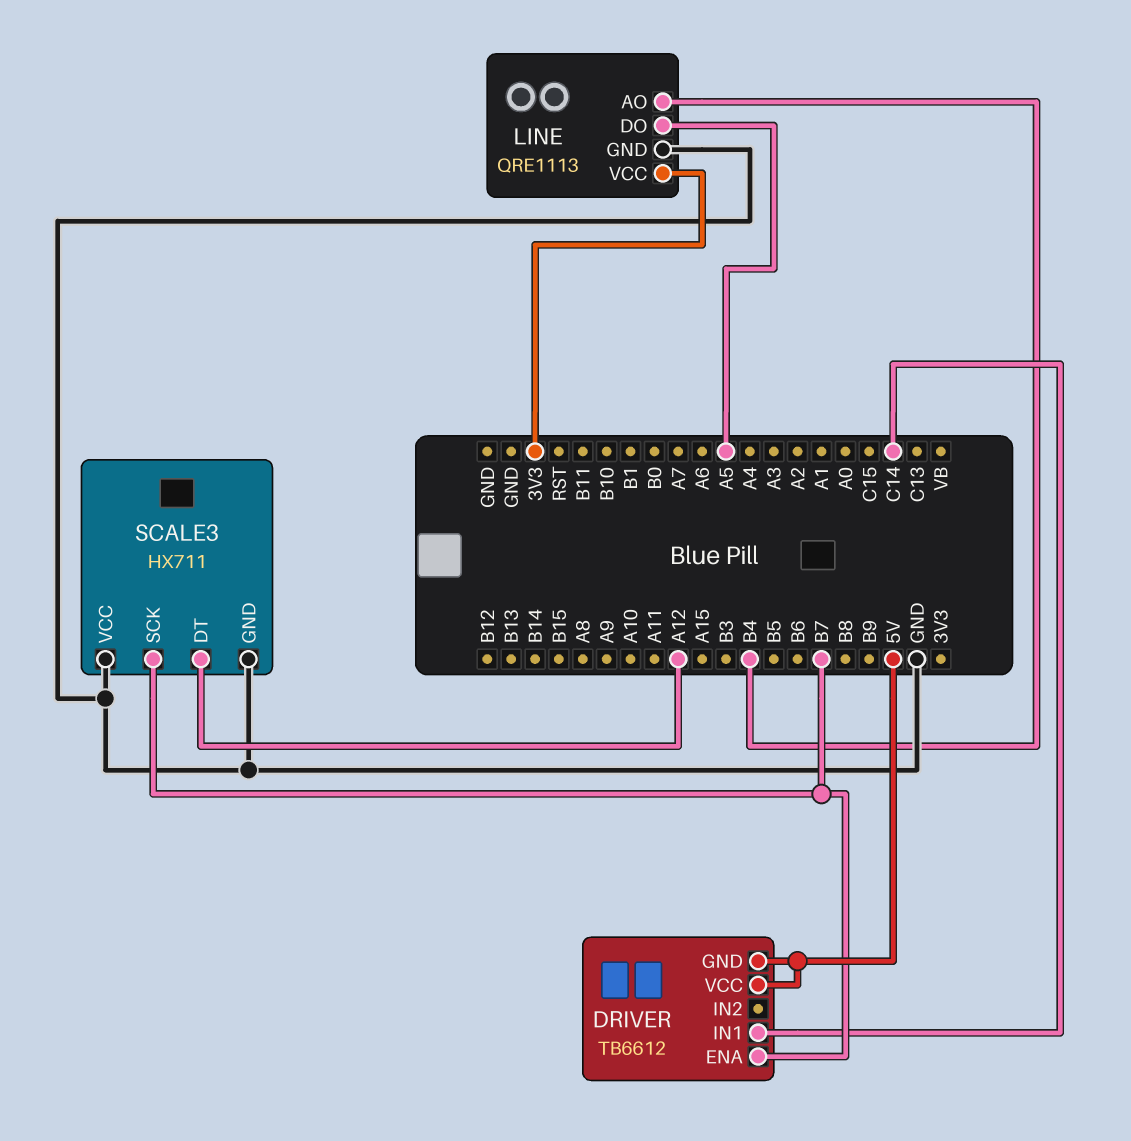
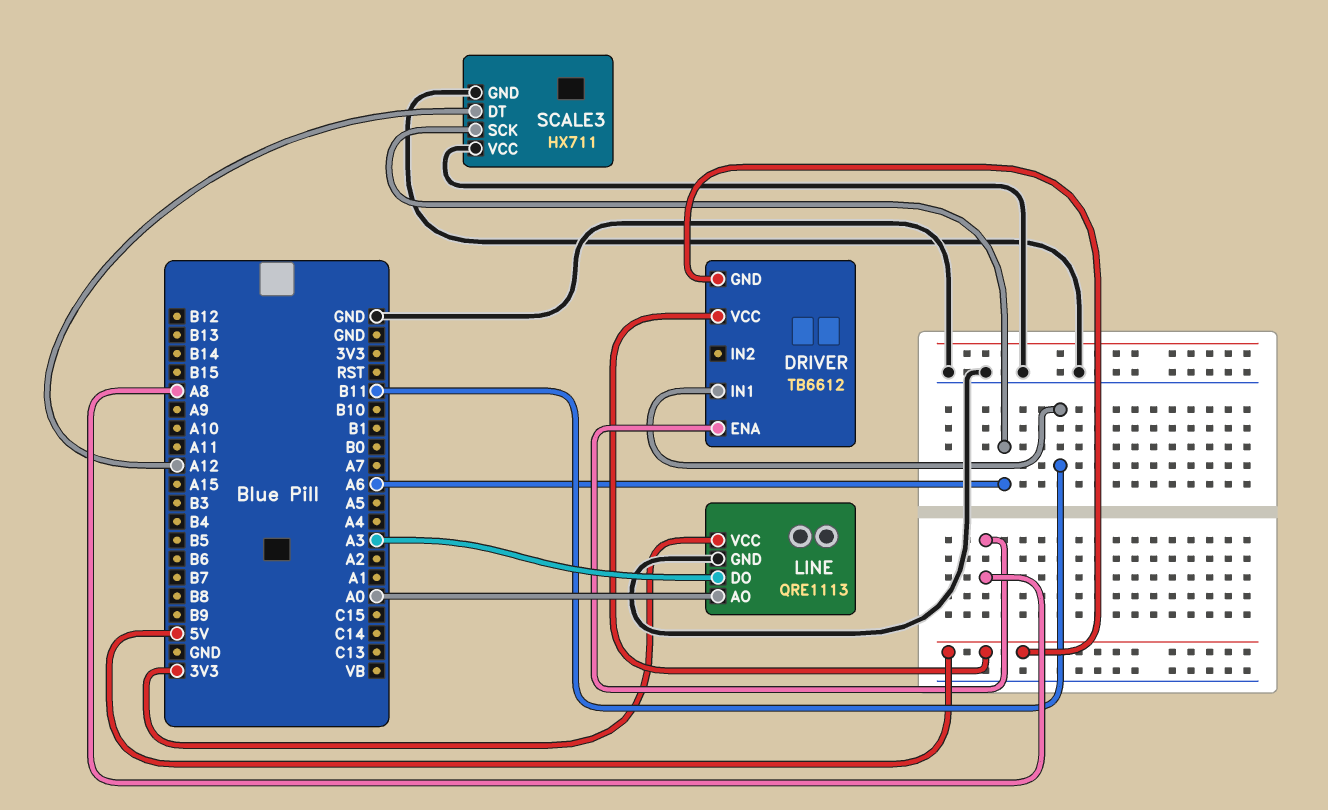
DRIVER pin ENA: B7 -> A8
DRIVER pin IN1: C14 -> B11
LINE pin AO: B4 -> A0
LINE pin DO: A5 -> A3
SCALE3 pin SCK: B7 -> A6

